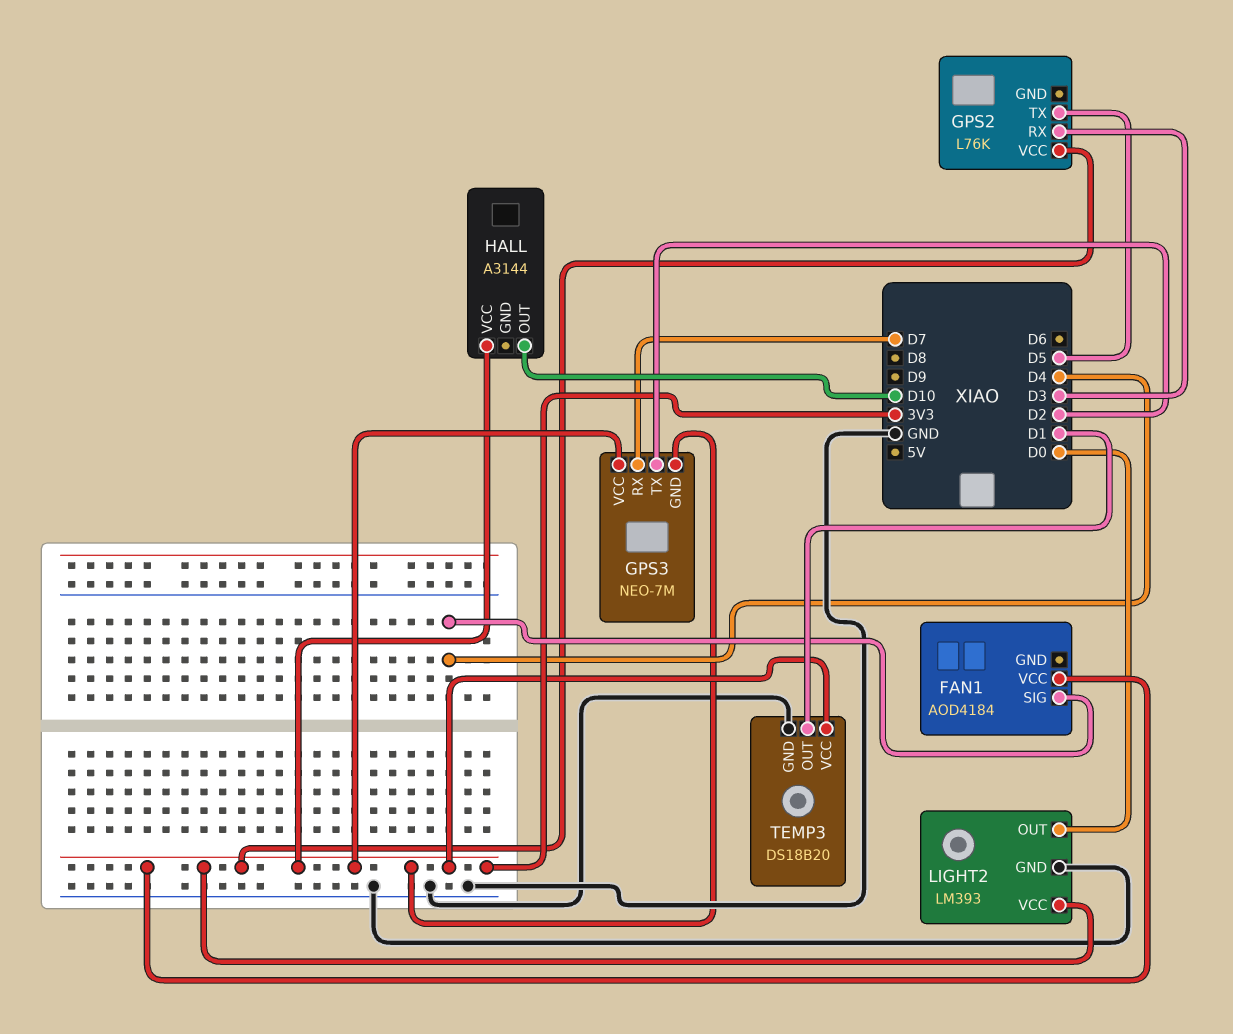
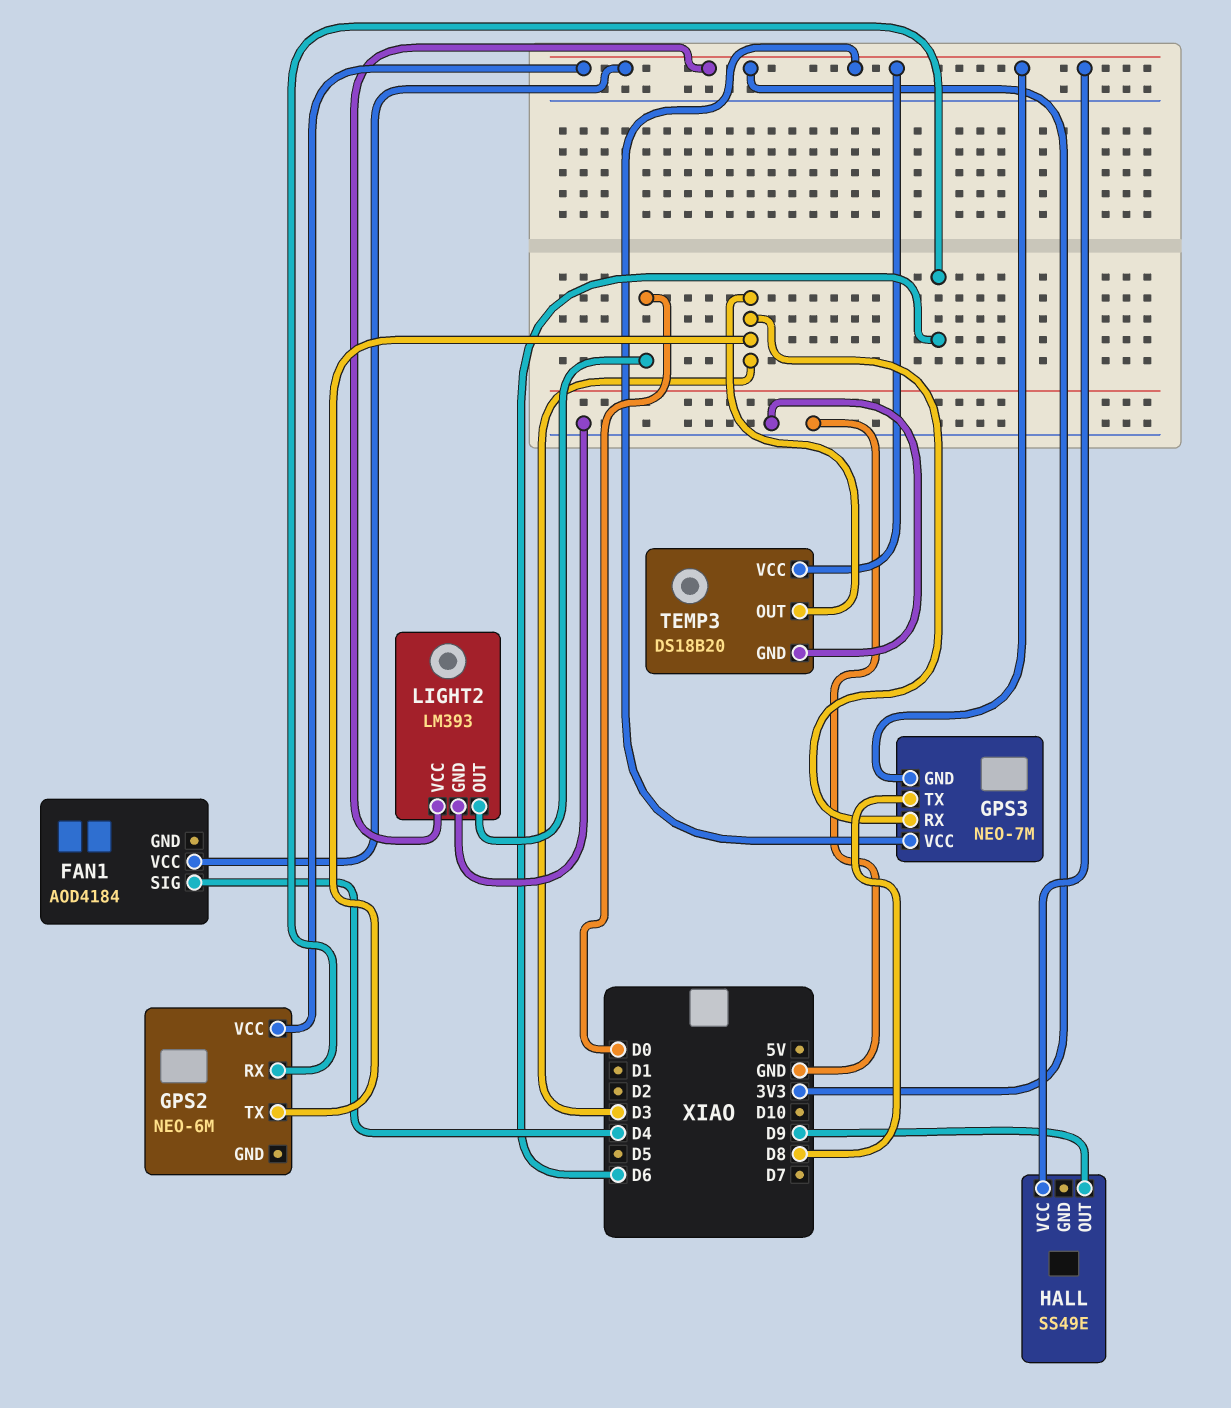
GPS2: L76K -> NEO-6M
GPS2 pin RX: D3 -> D6
GPS2 pin TX: D5 -> D3
GPS3 pin RX: D7 -> D3
GPS3 pin TX: D2 -> D8
HALL: A3144 -> SS49E
HALL pin OUT: D10 -> D9
TEMP3 pin OUT: D1 -> D3

